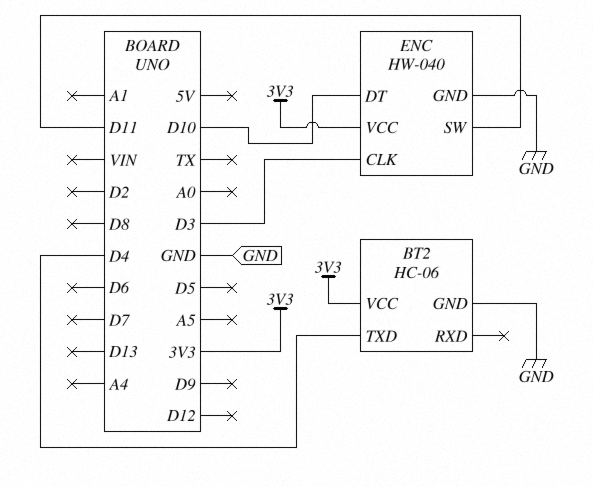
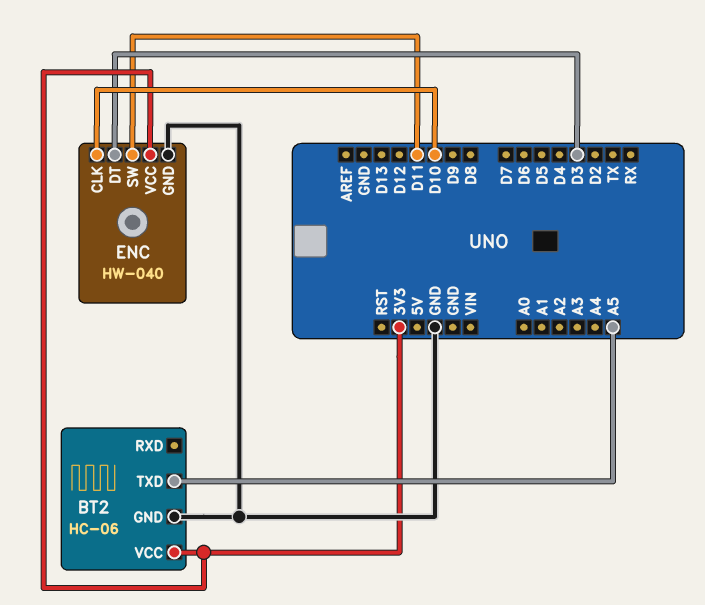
BT2 pin TXD: D4 -> A5
ENC pin CLK: D3 -> D10
ENC pin DT: D10 -> D3

